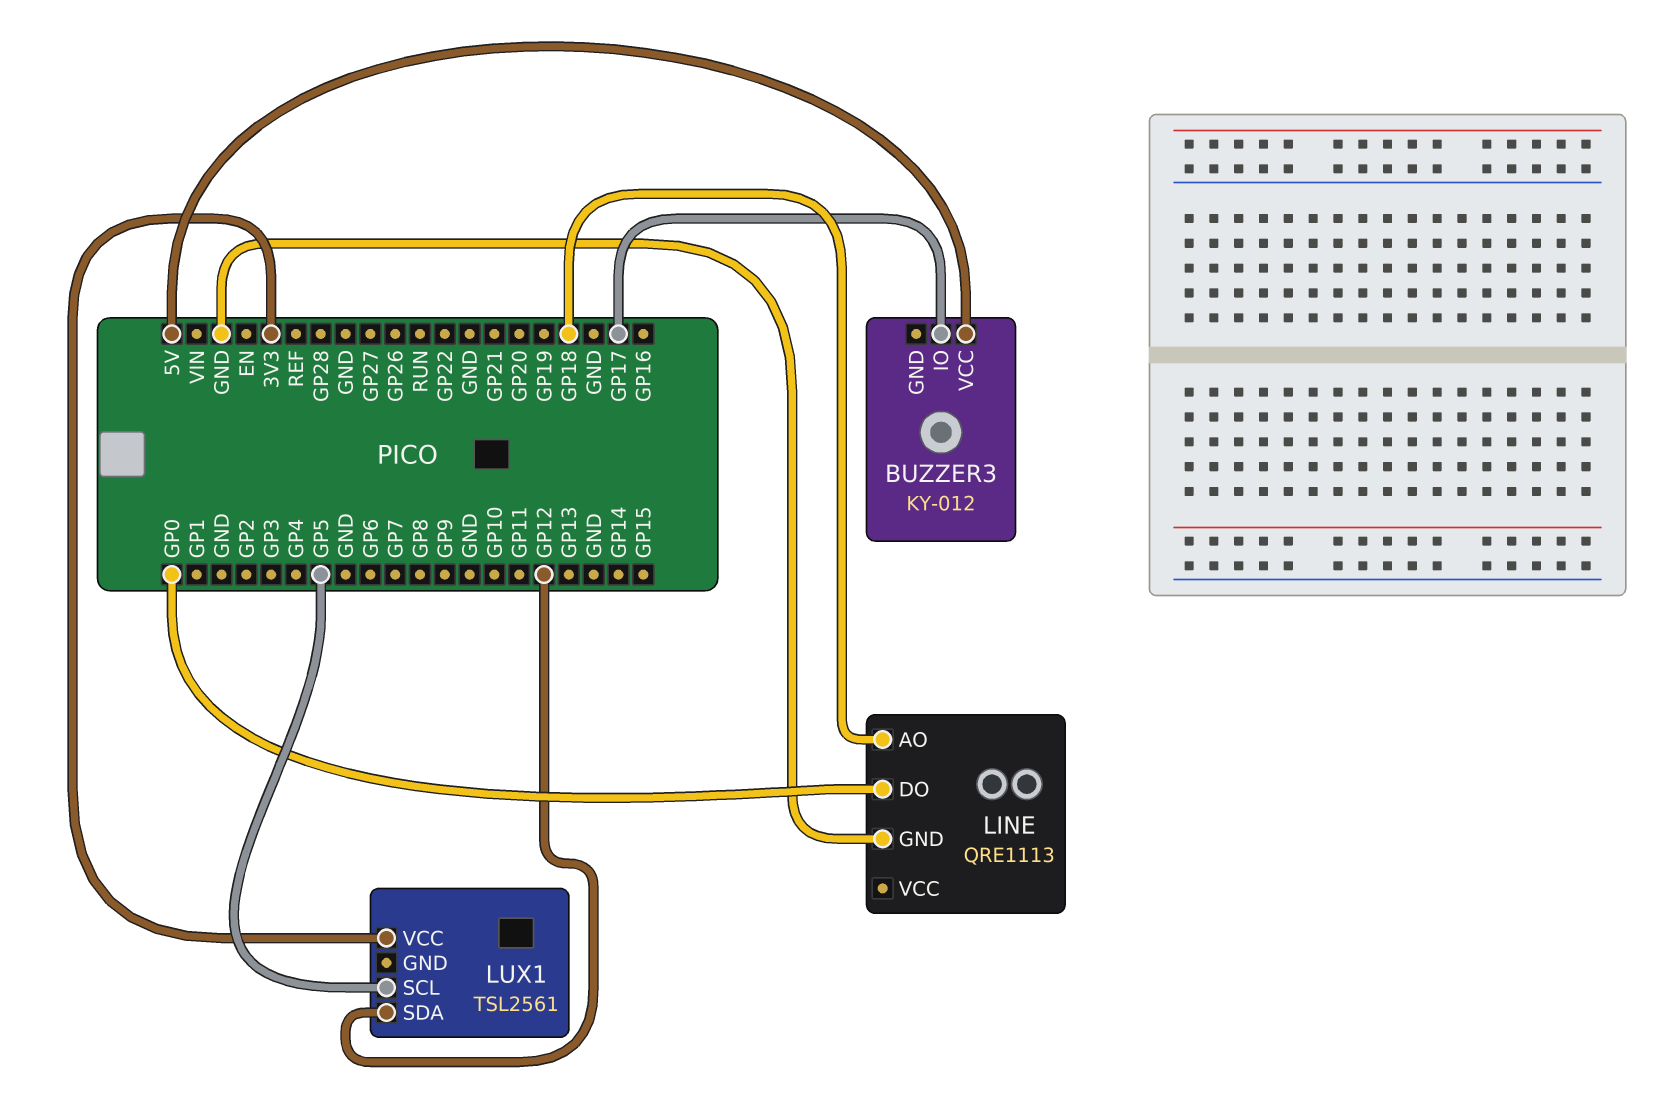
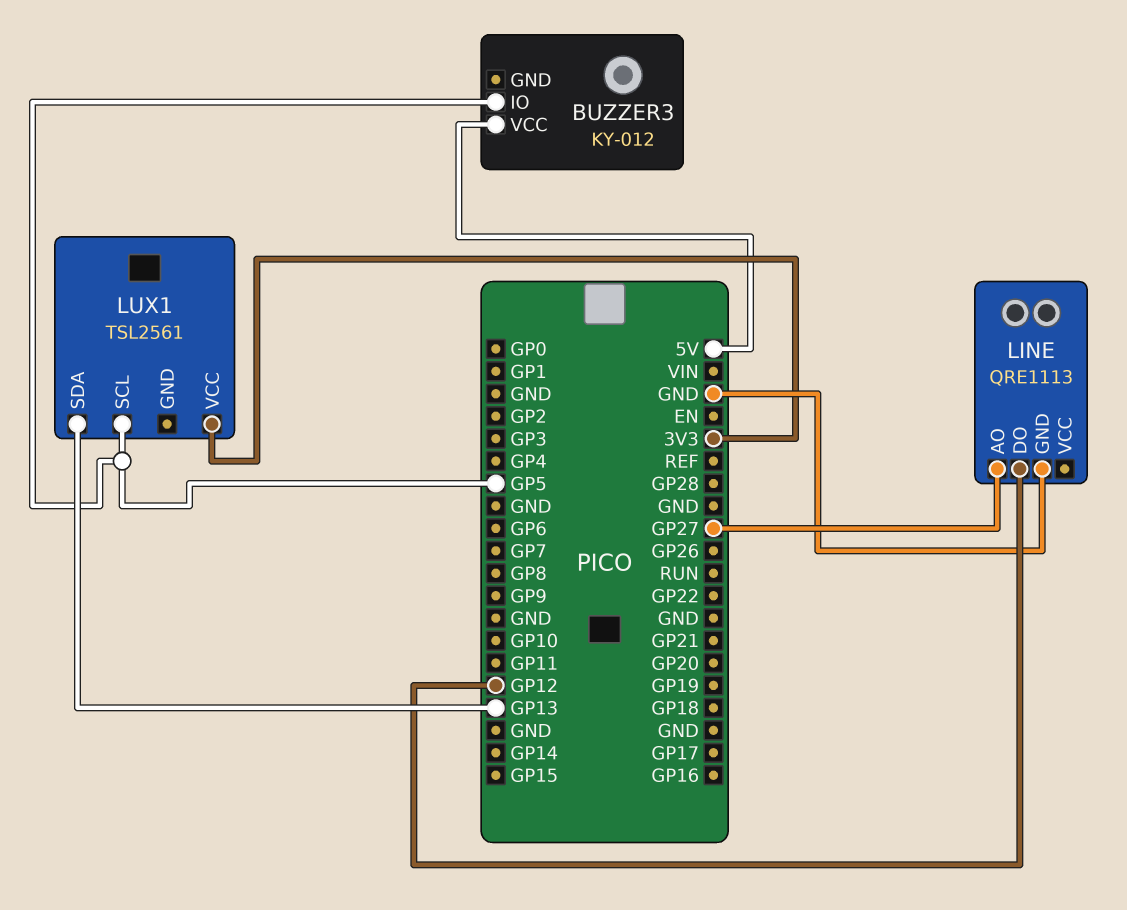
BUZZER3 pin IO: GP17 -> GP5
LINE pin AO: GP18 -> GP27
LINE pin DO: GP0 -> GP12
LUX1 pin SDA: GP12 -> GP13

